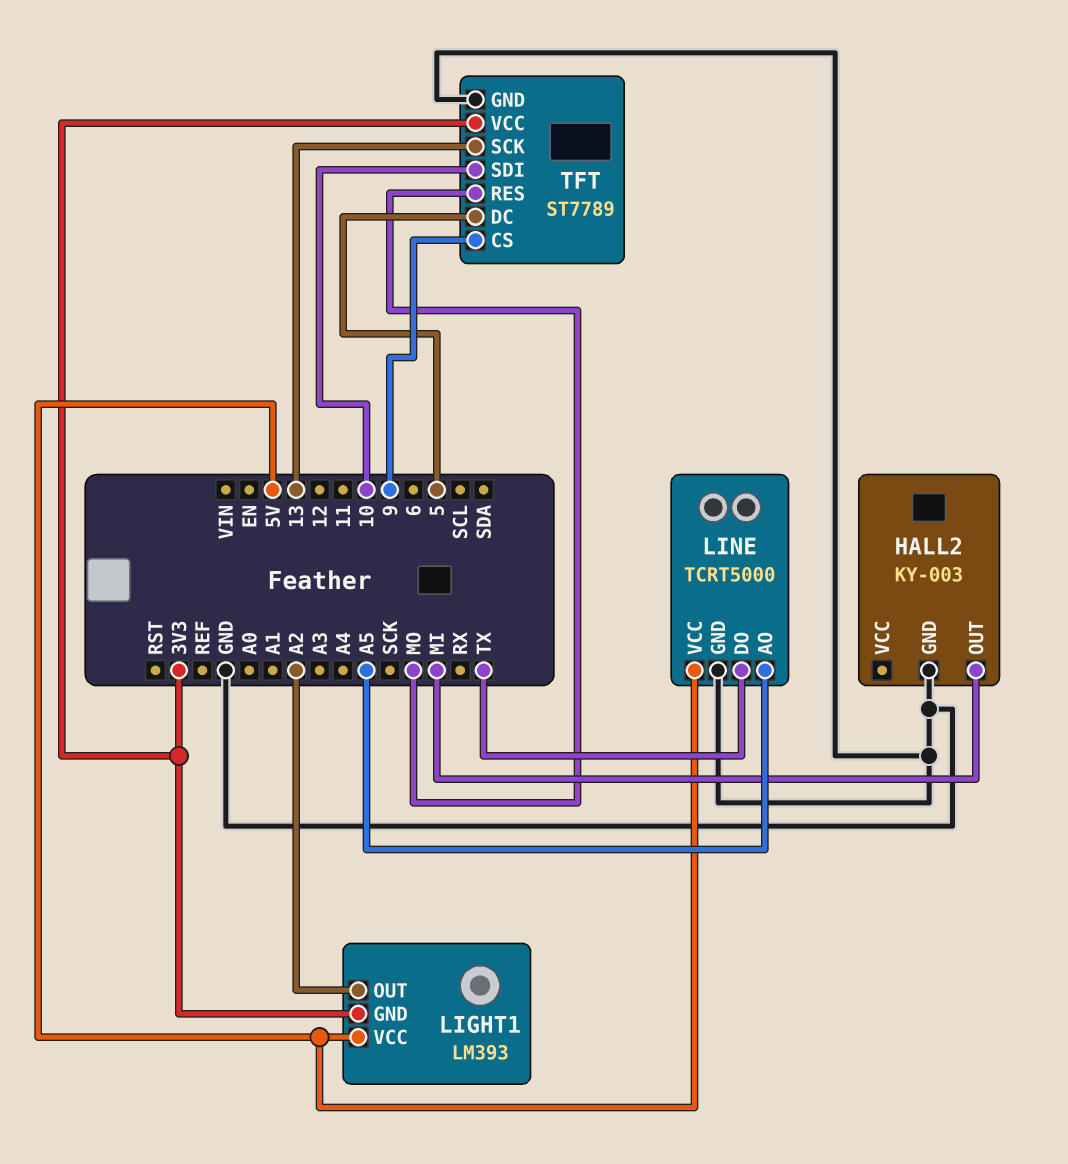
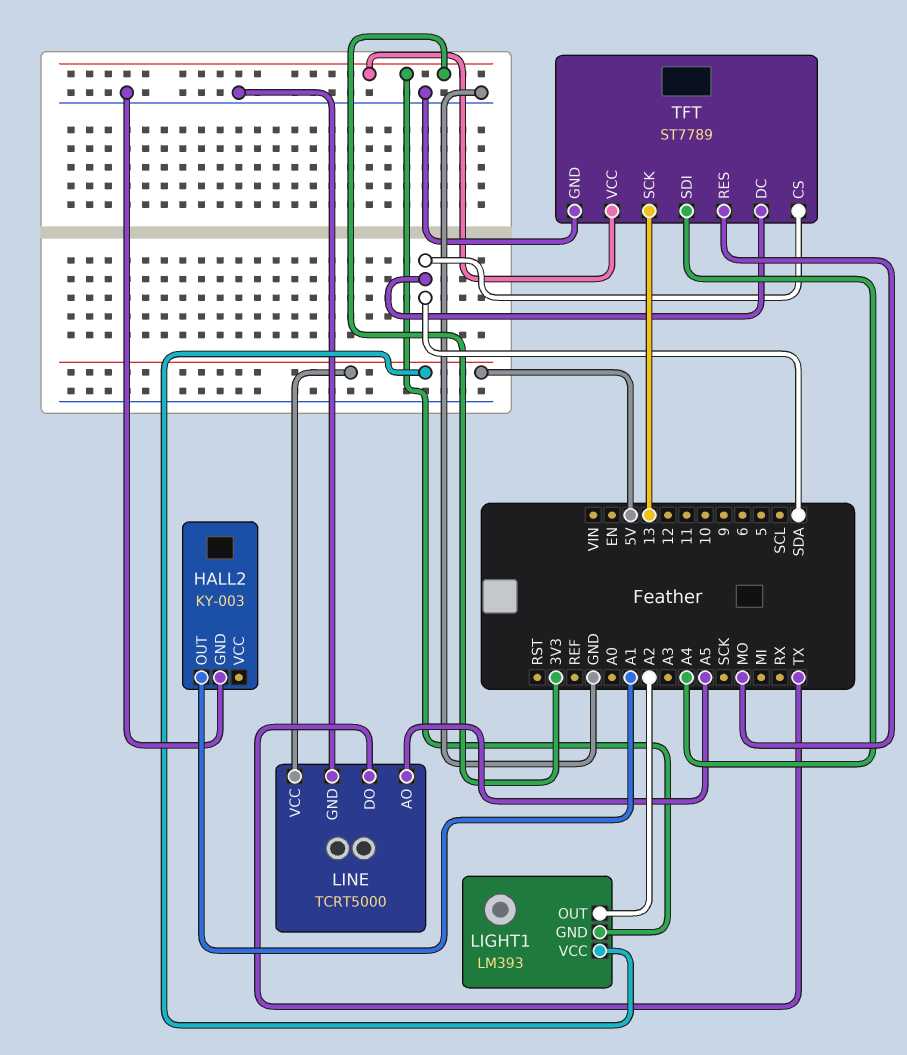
HALL2 pin OUT: MI -> A1
TFT pin CS: 9 -> SDA
TFT pin DC: 5 -> SDA
TFT pin SDI: 10 -> A4

